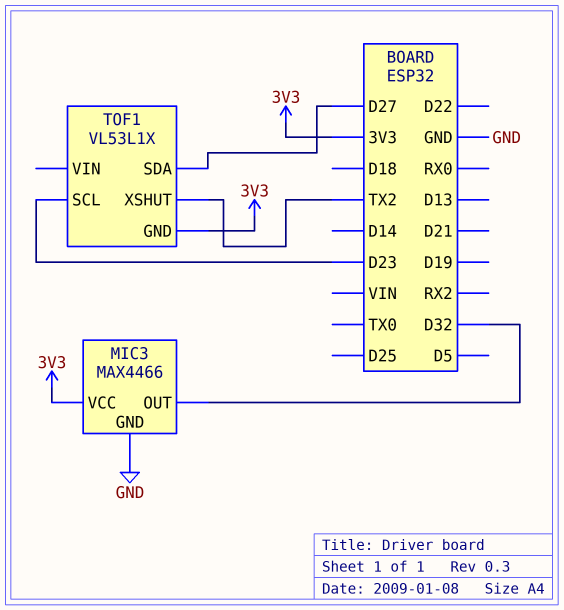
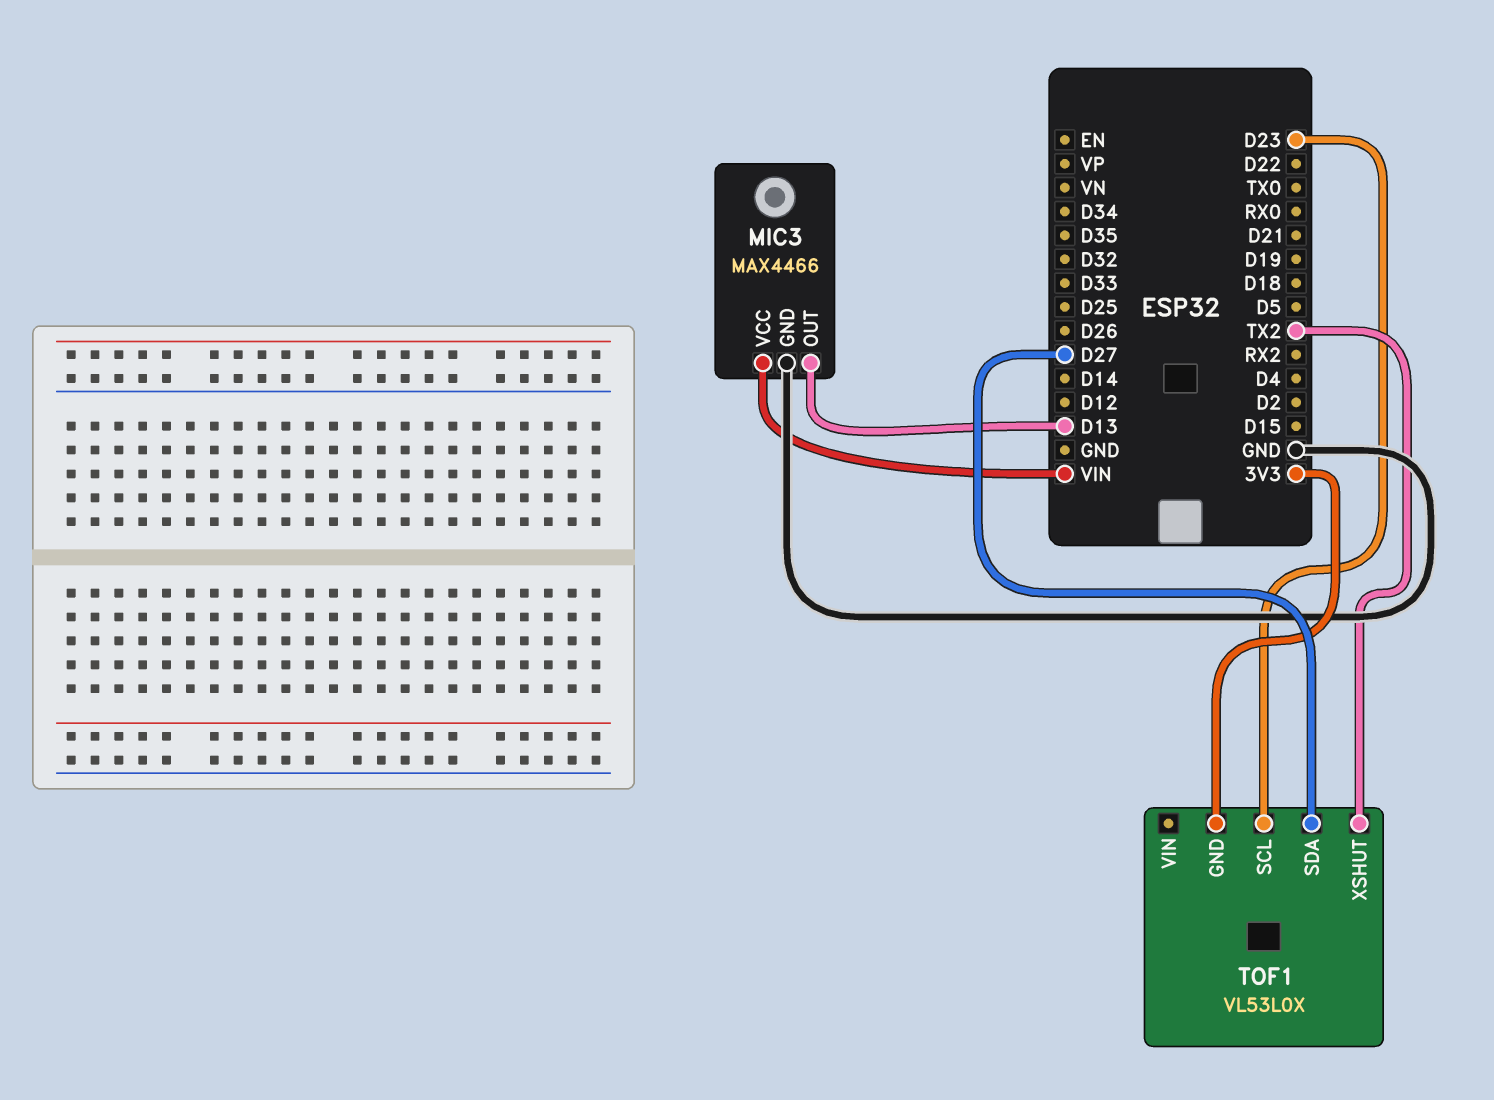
MIC3 pin OUT: D32 -> D13
MIC3 pin VCC: 3V3 -> VIN
TOF1: VL53L1X -> VL53L0X

